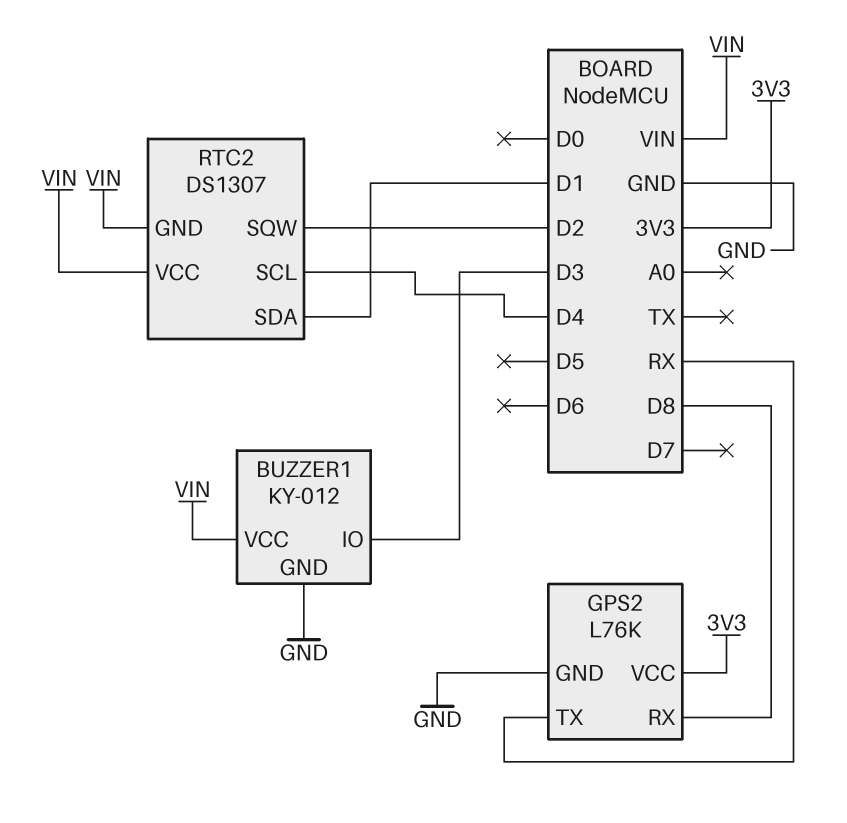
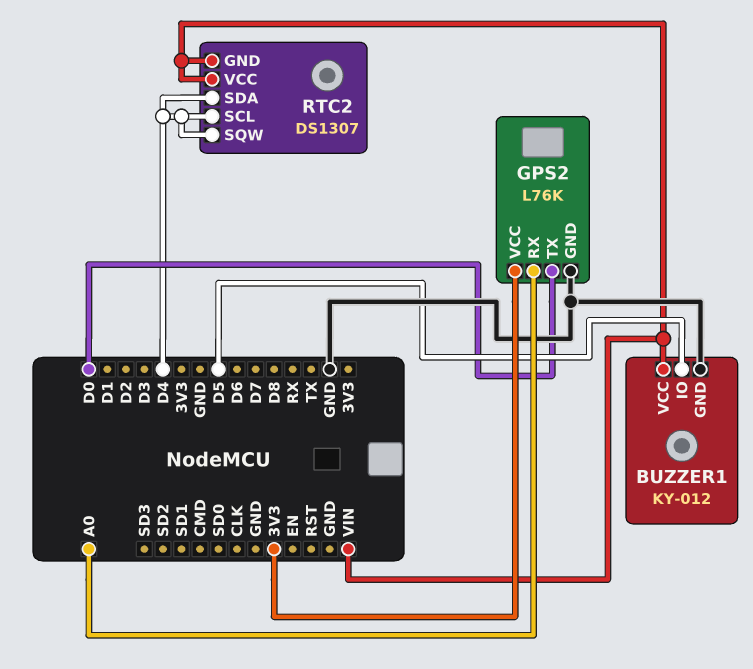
BUZZER1 pin IO: D3 -> D5
GPS2 pin RX: D8 -> A0
GPS2 pin TX: RX -> D0
RTC2 pin SDA: D1 -> D4
RTC2 pin SQW: D2 -> D4

